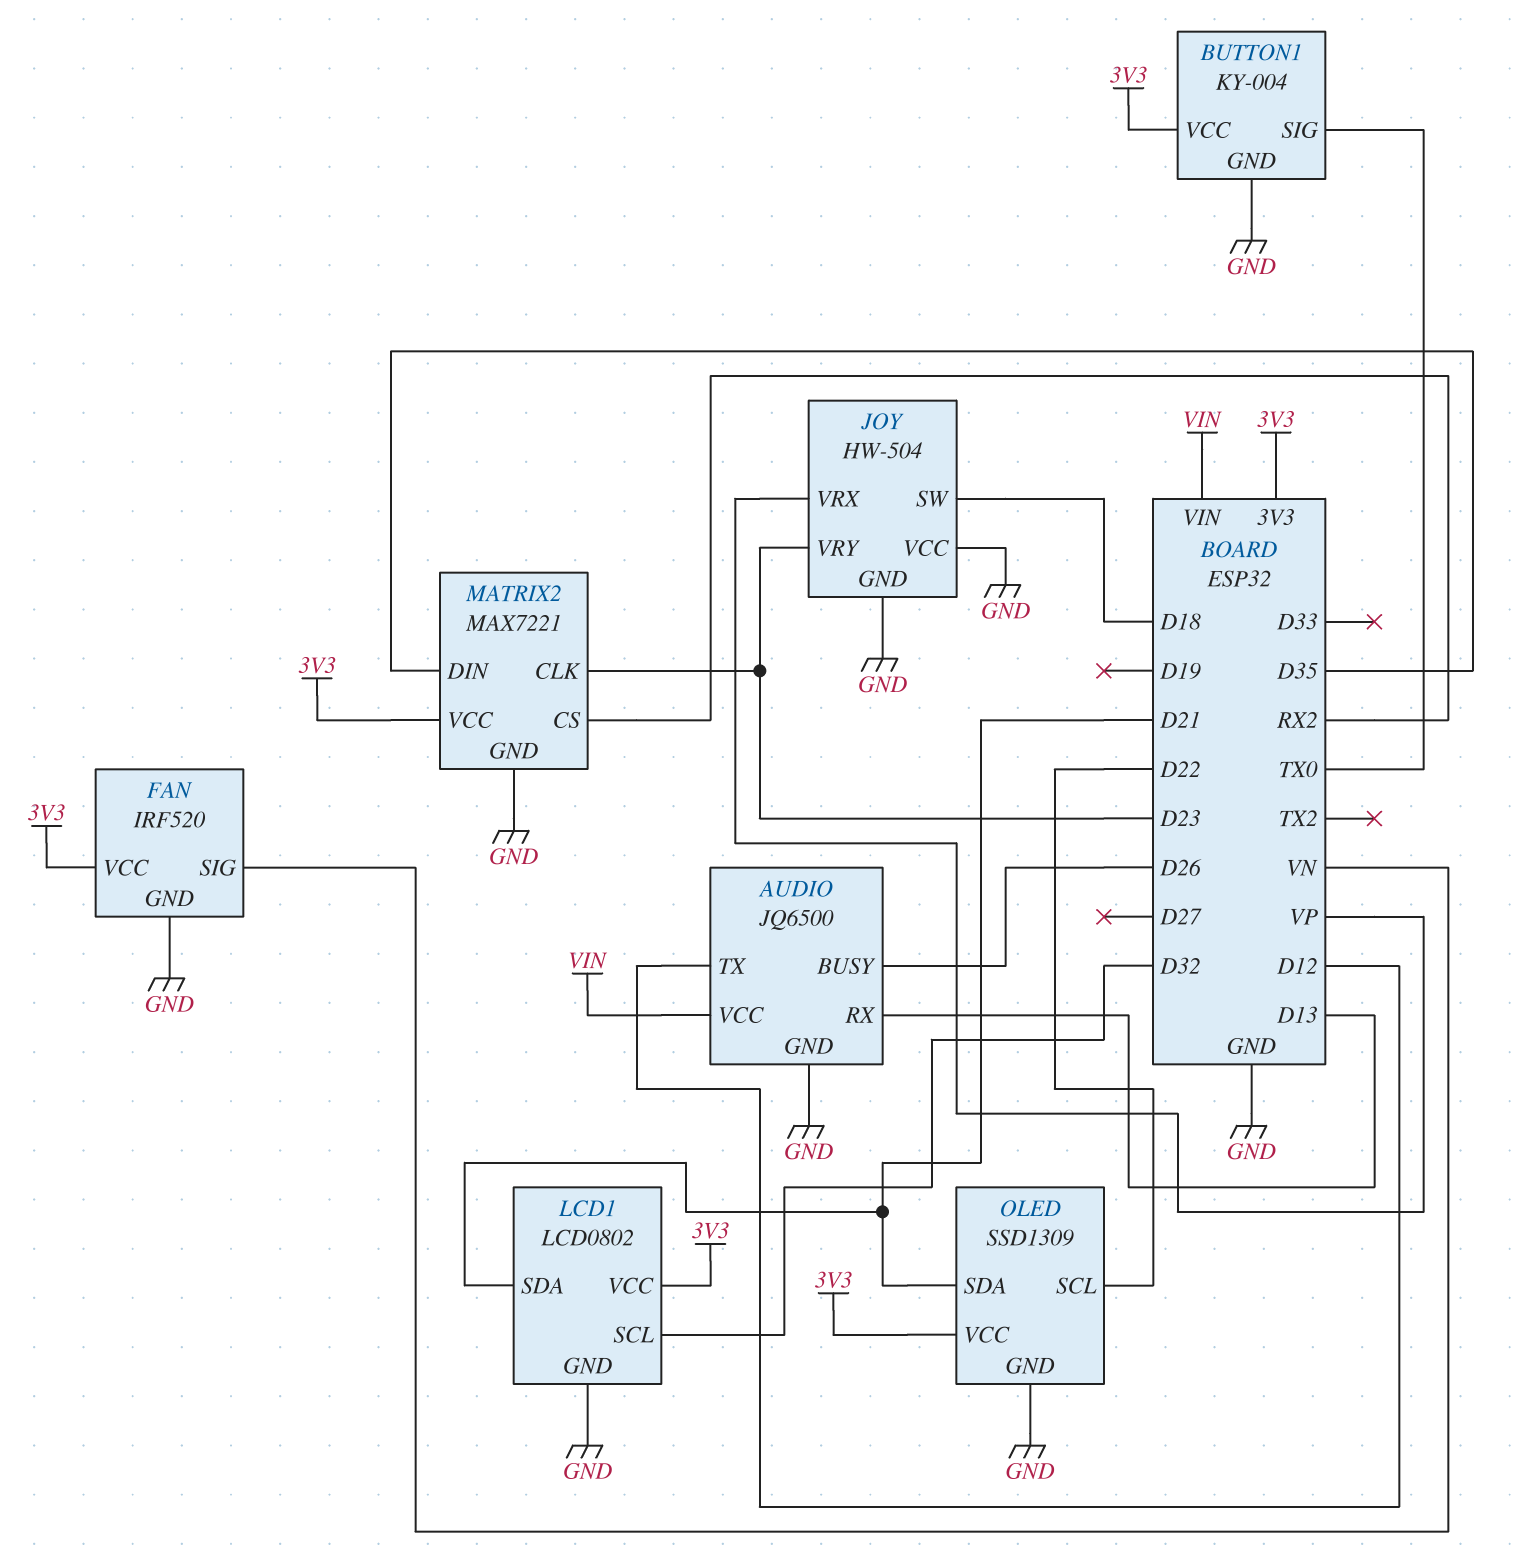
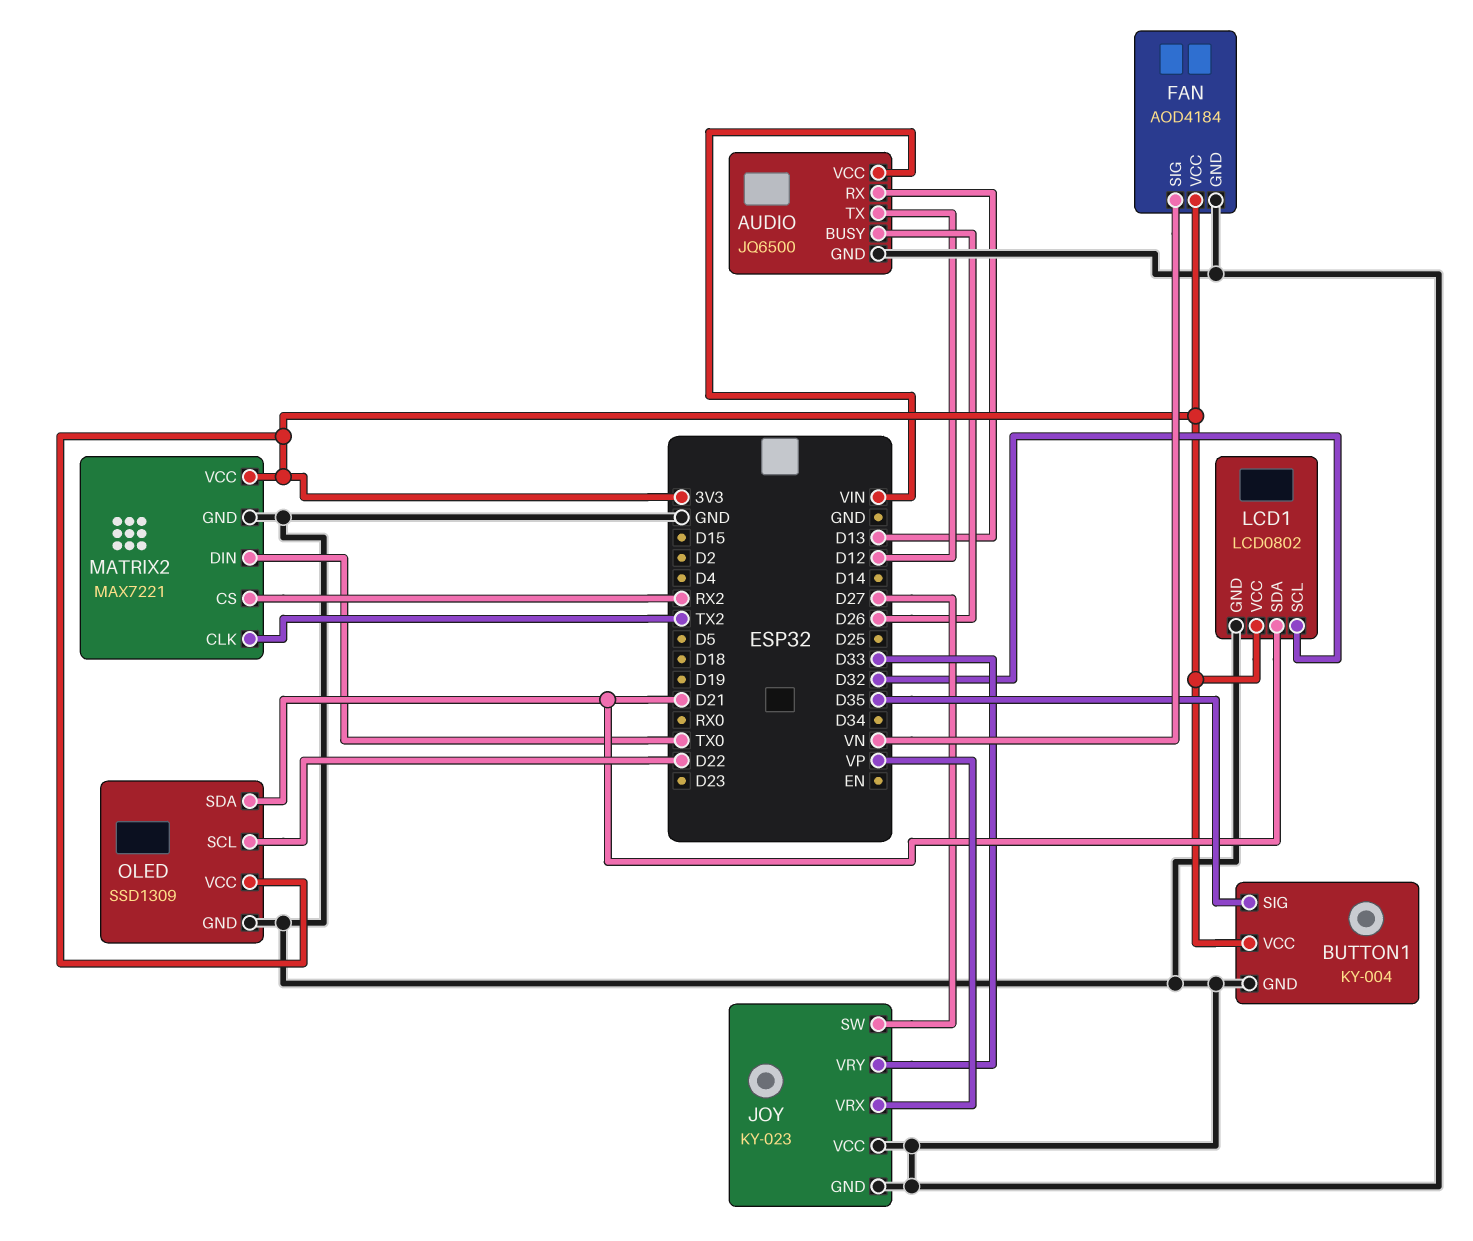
BUTTON1 pin SIG: TX0 -> D35
FAN: IRF520 -> AOD4184
JOY: HW-504 -> KY-023
JOY pin SW: D18 -> D27
JOY pin VRY: D23 -> D33
MATRIX2 pin CLK: D23 -> TX2
MATRIX2 pin DIN: D35 -> TX0

